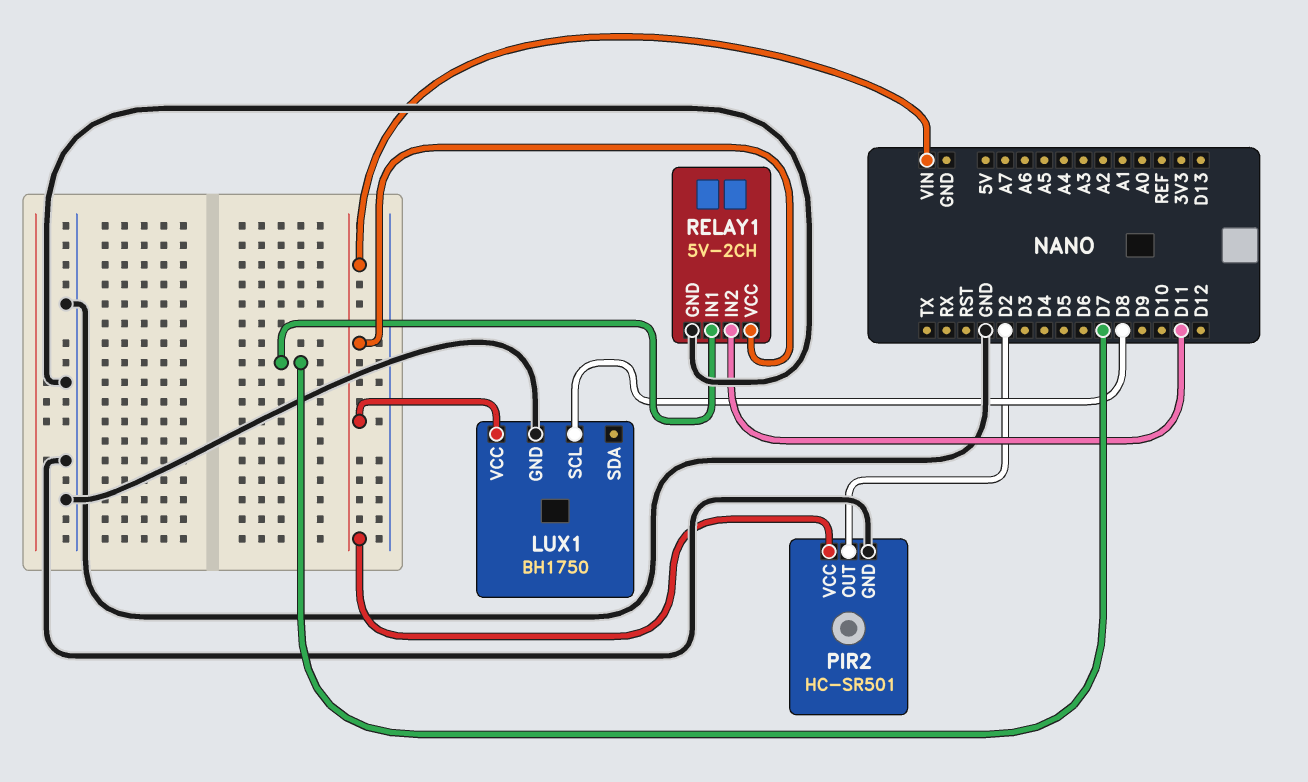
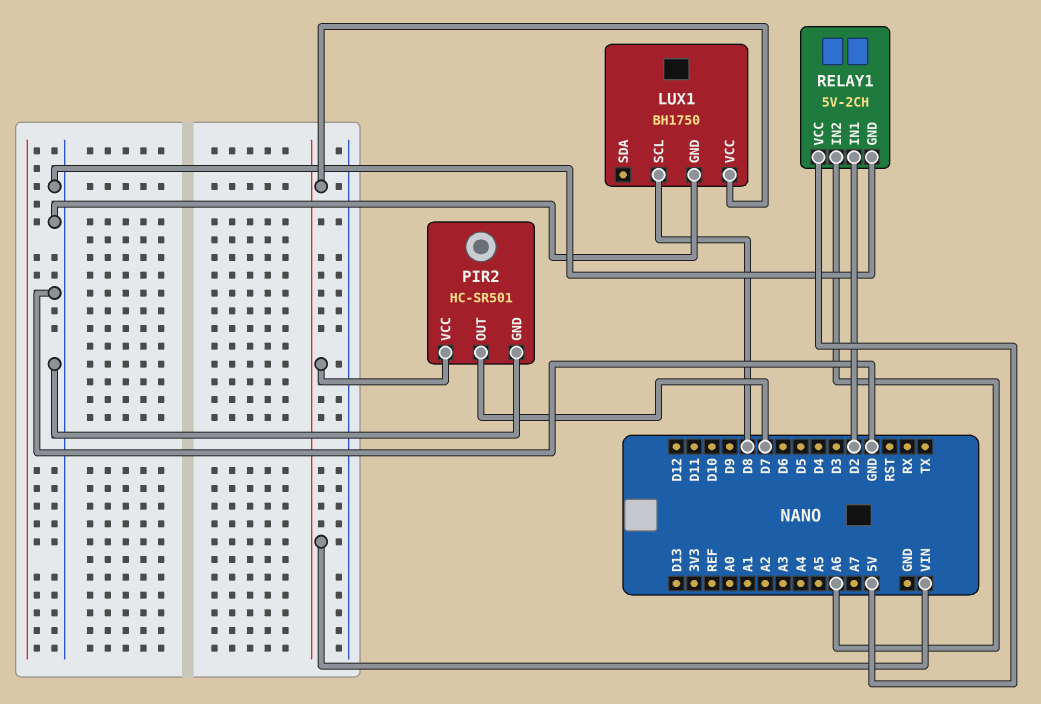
PIR2 pin OUT: D2 -> D7
RELAY1 pin IN1: D7 -> D2
RELAY1 pin IN2: D11 -> A6
RELAY1 pin VCC: VIN -> 5V

